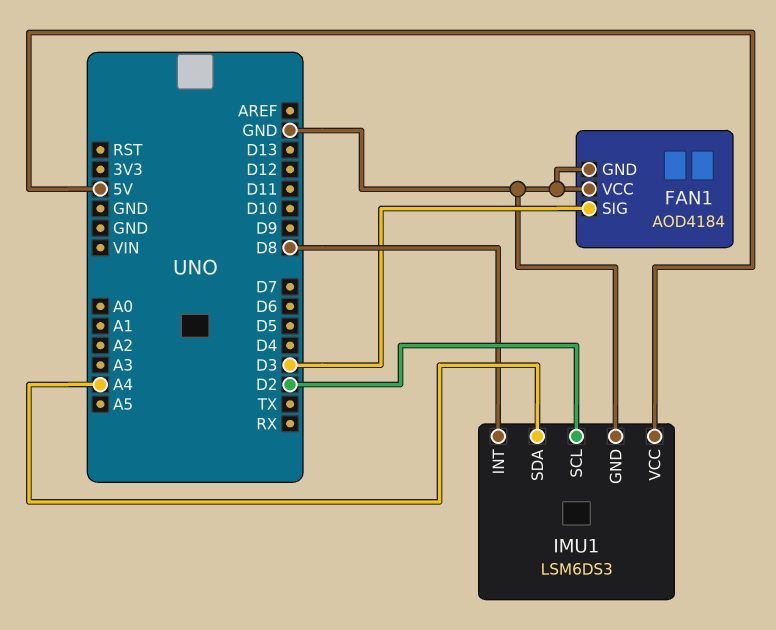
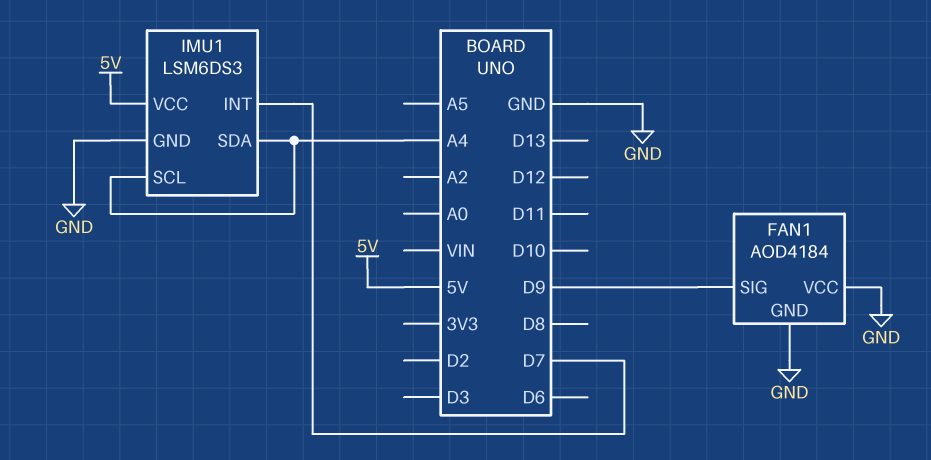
FAN1 pin SIG: D3 -> D9
IMU1 pin INT: D8 -> D7
IMU1 pin SCL: D2 -> A4

